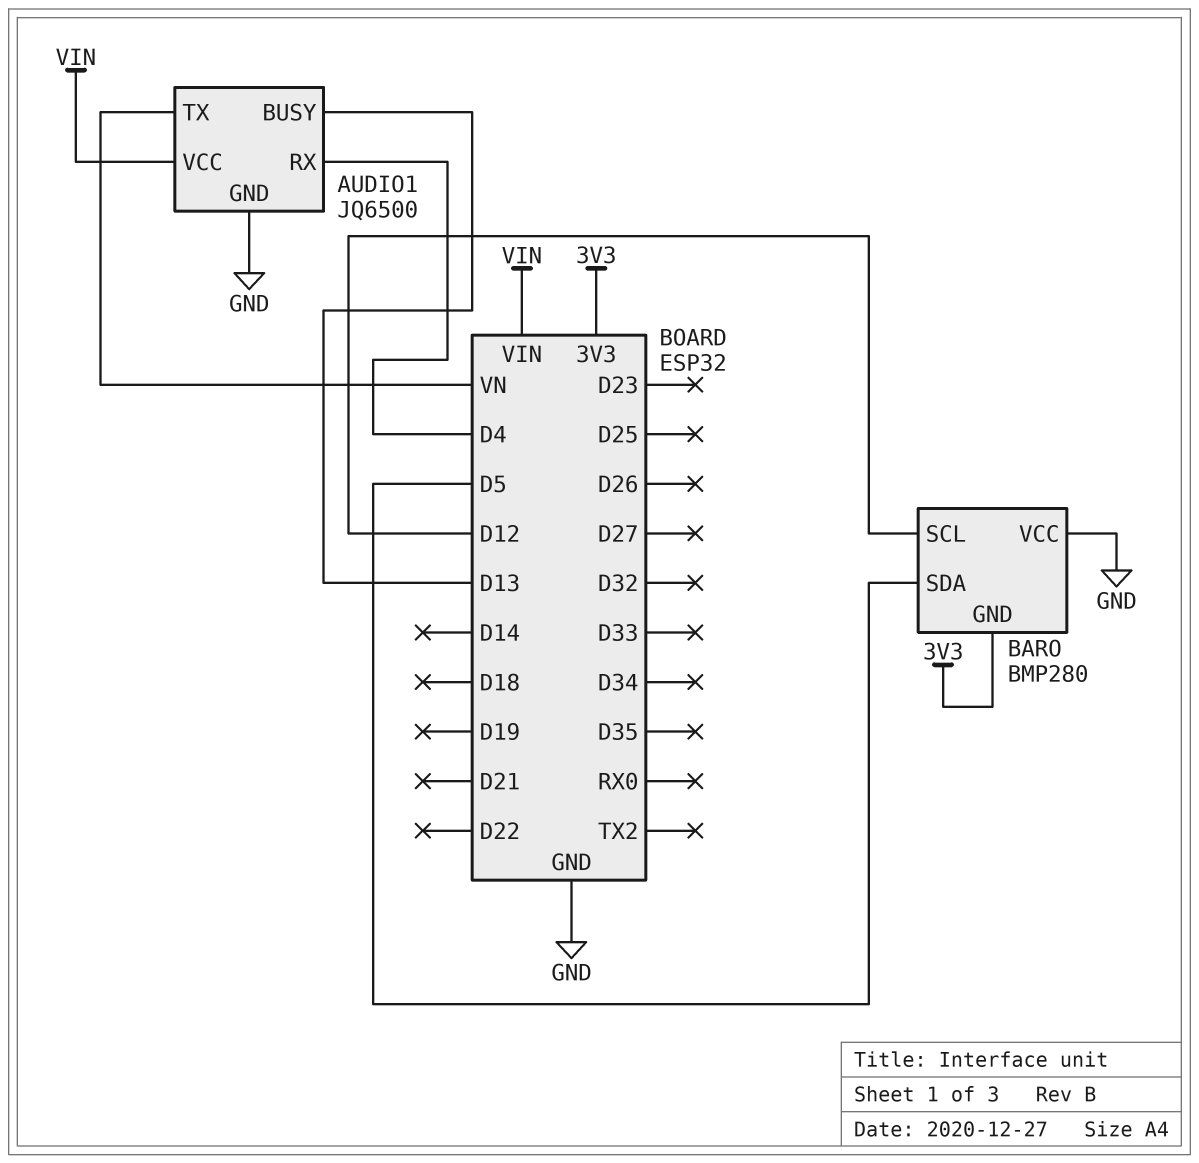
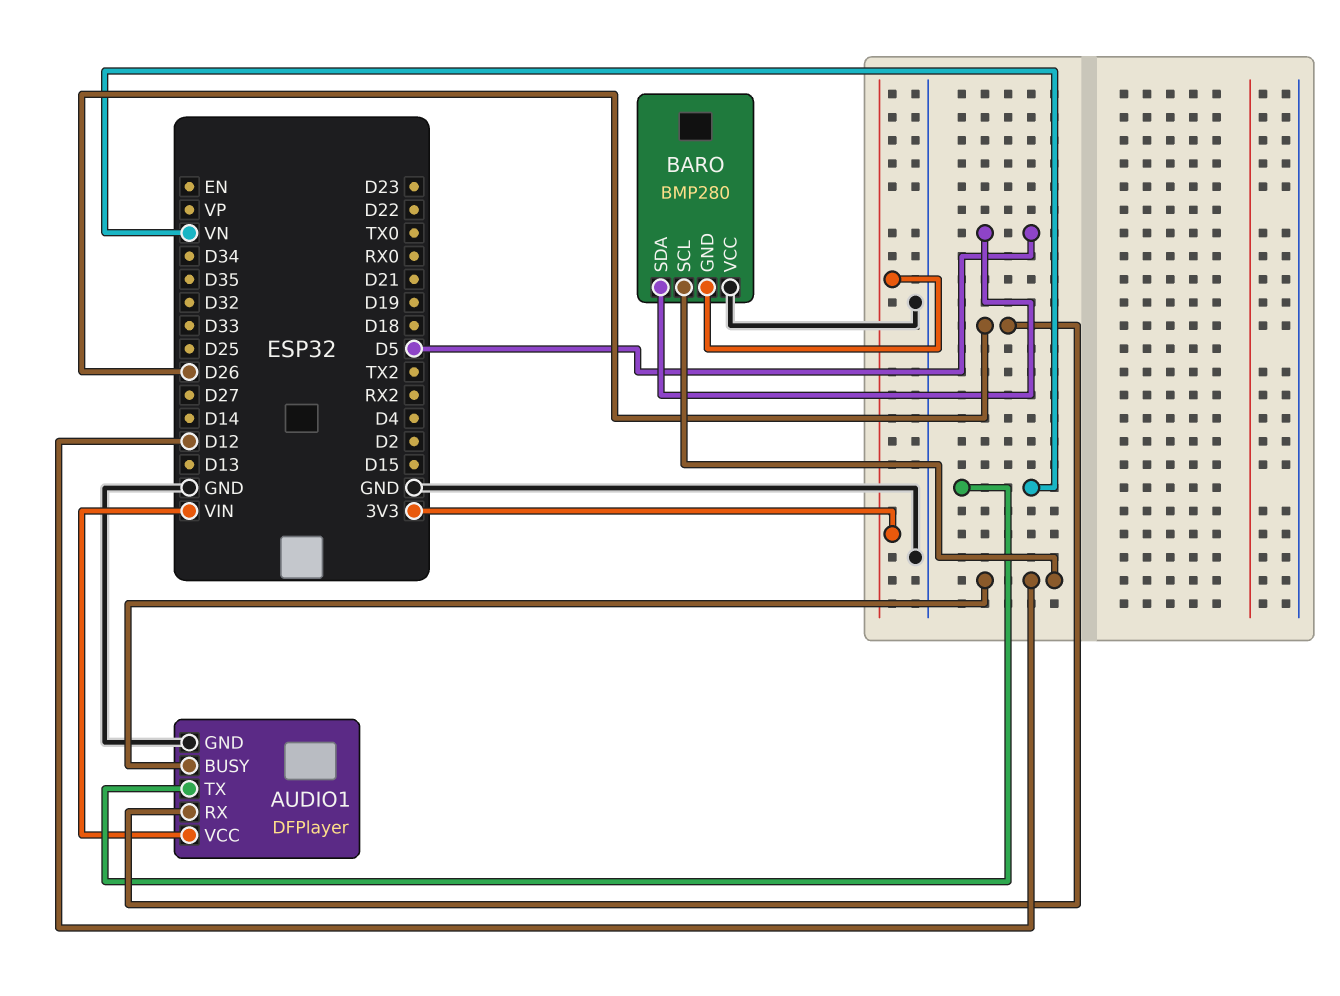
AUDIO1: JQ6500 -> DFPlayer
AUDIO1 pin BUSY: D13 -> D12
AUDIO1 pin RX: D4 -> D26

